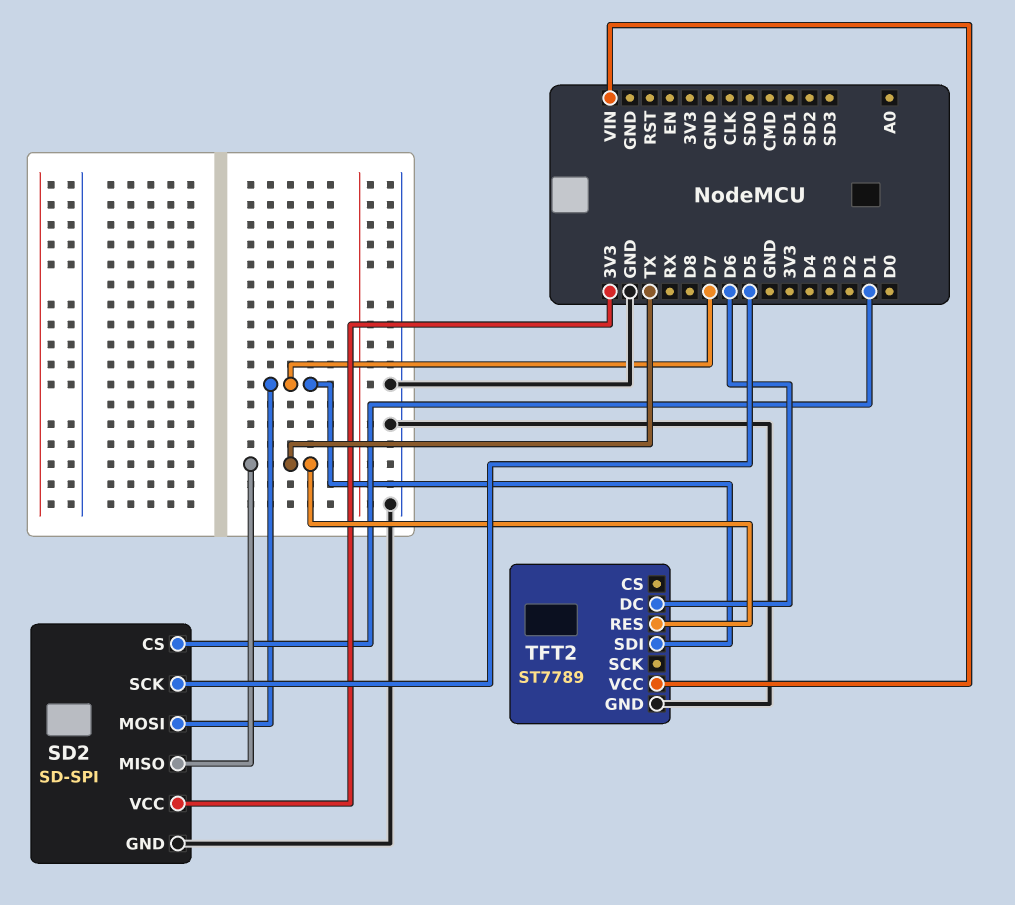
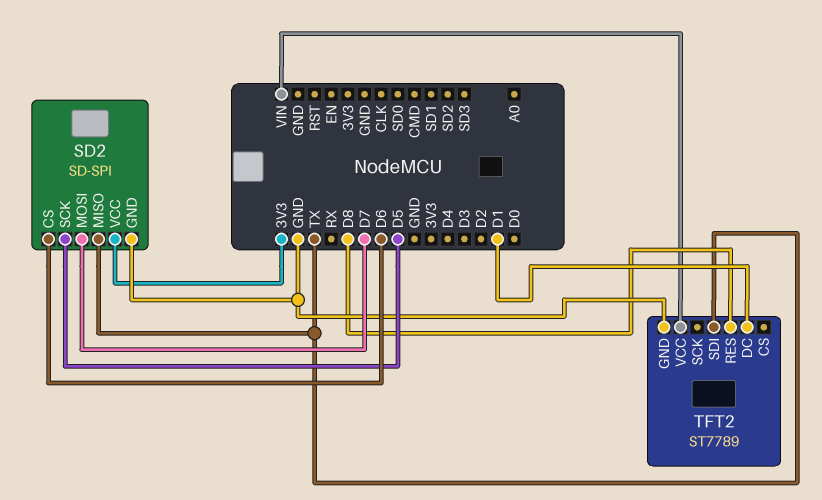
SD2 pin CS: D1 -> D6
TFT2 pin DC: D6 -> D1
TFT2 pin RES: TX -> D8
TFT2 pin SDI: D7 -> TX

